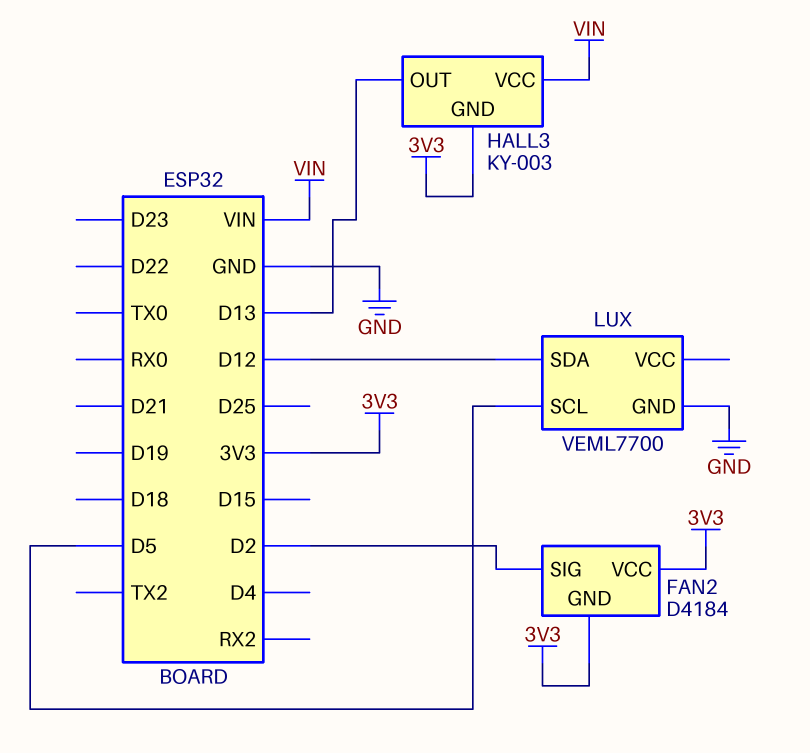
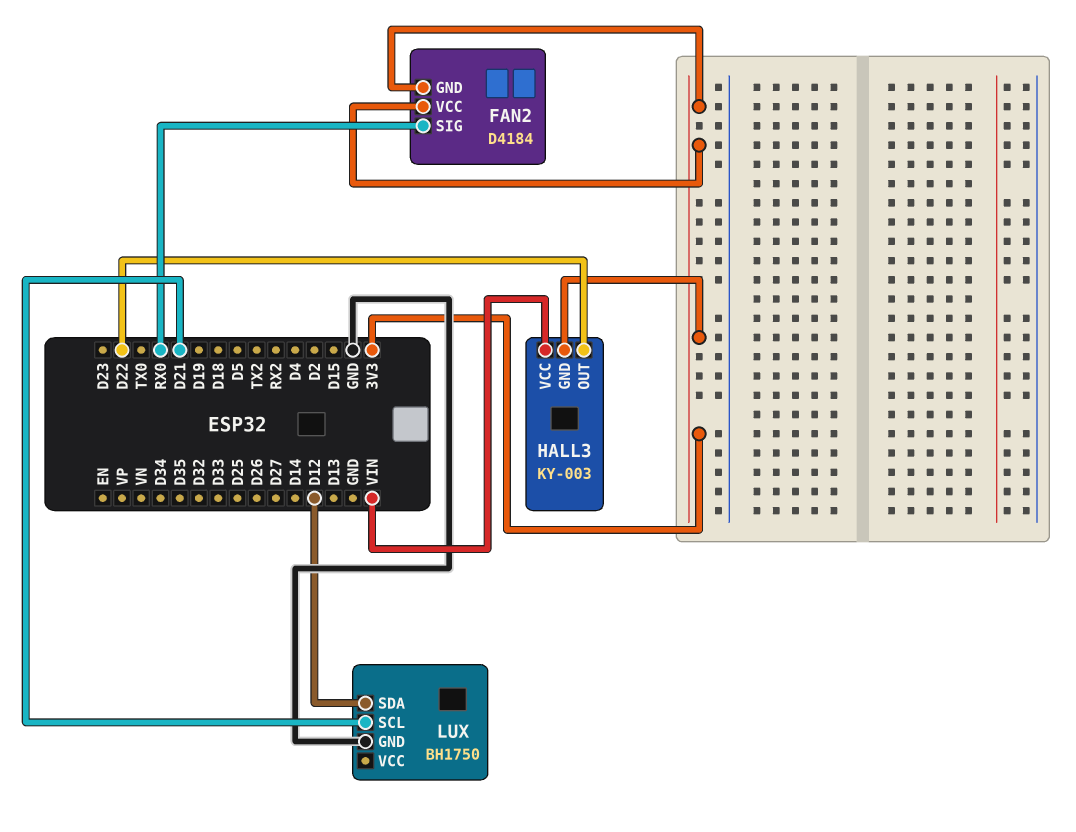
FAN2 pin SIG: D2 -> RX0
HALL3 pin OUT: D13 -> D22
LUX: VEML7700 -> BH1750
LUX pin SCL: D5 -> D21

